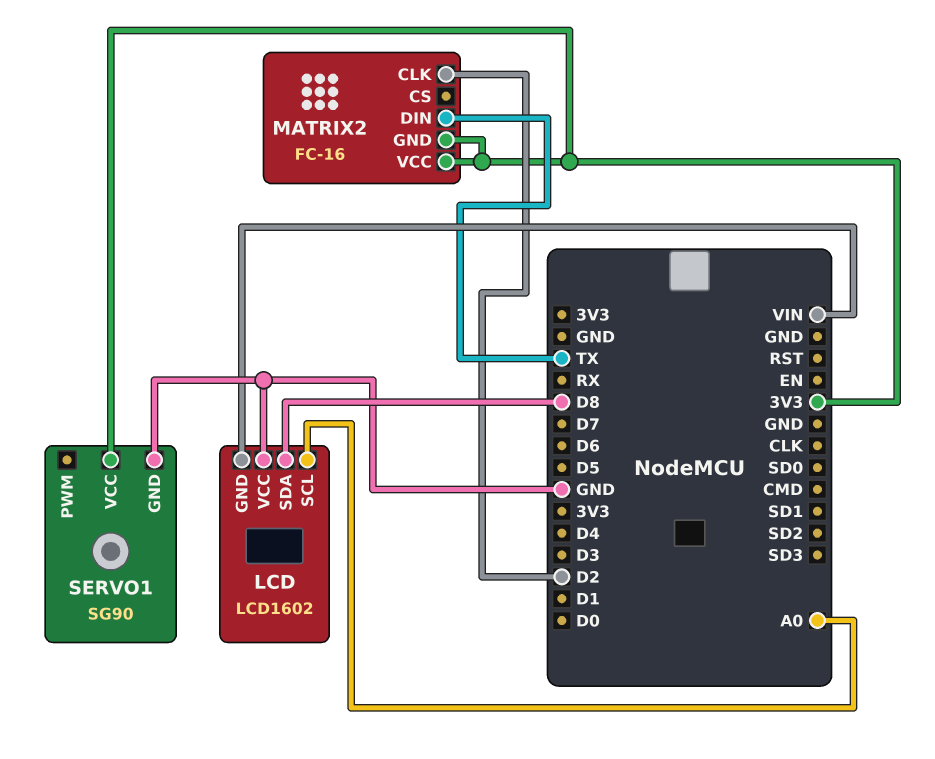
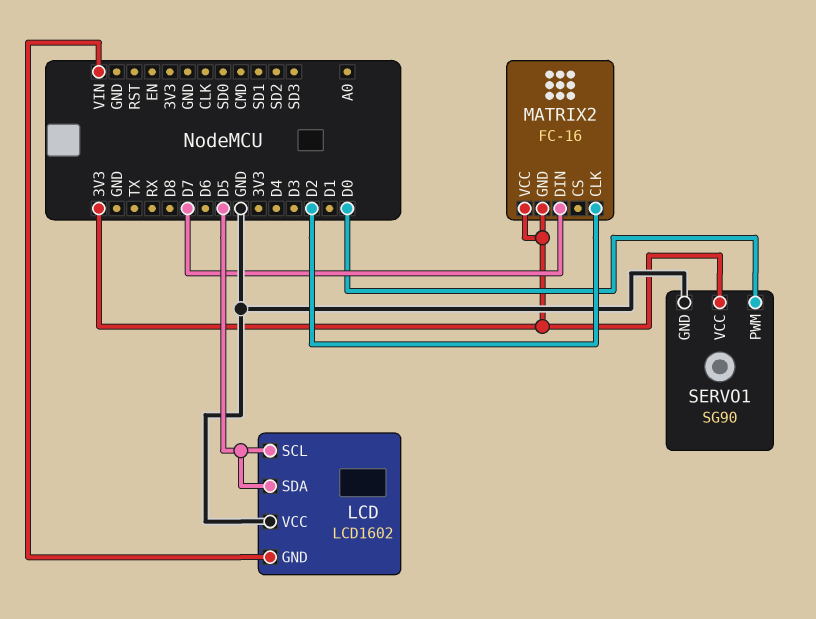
LCD pin SCL: A0 -> D5
LCD pin SDA: D8 -> D5
MATRIX2 pin DIN: TX -> D7
SERVO1 pin PWM: none -> D0

